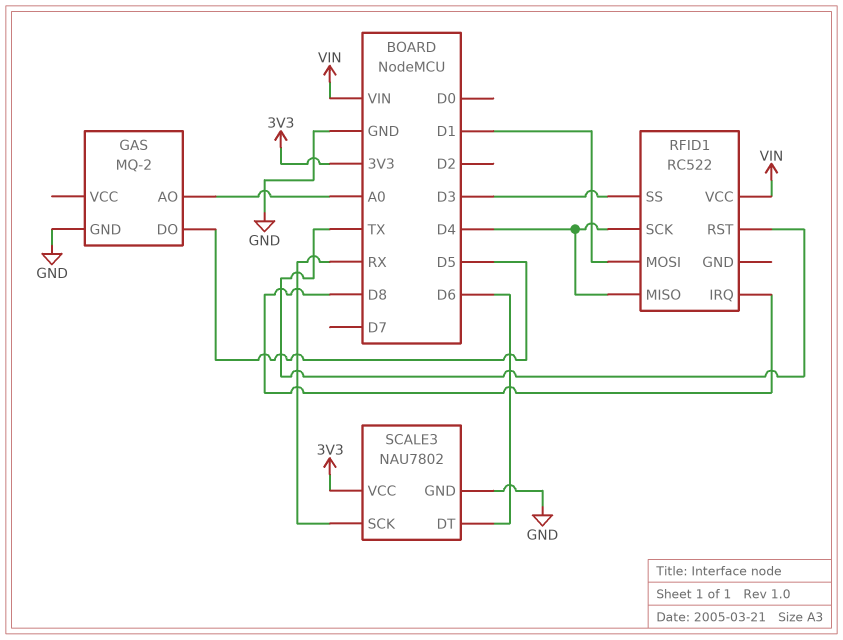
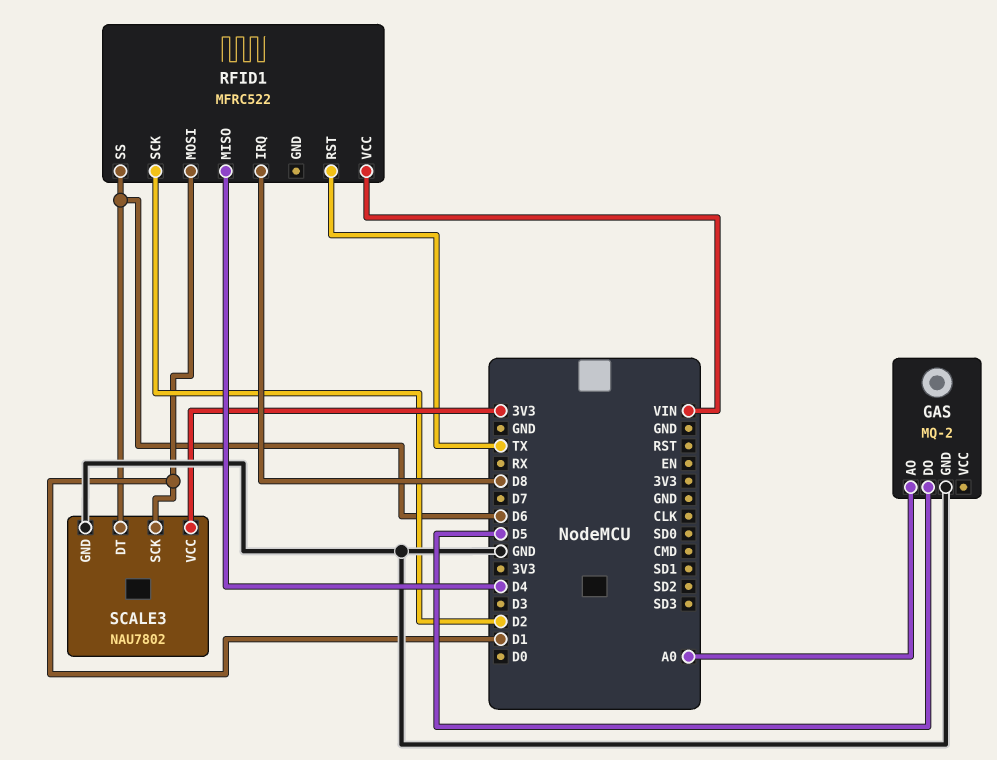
RFID1: RC522 -> MFRC522
RFID1 pin SCK: D4 -> D2
RFID1 pin SS: D3 -> D6
SCALE3 pin SCK: RX -> D1

